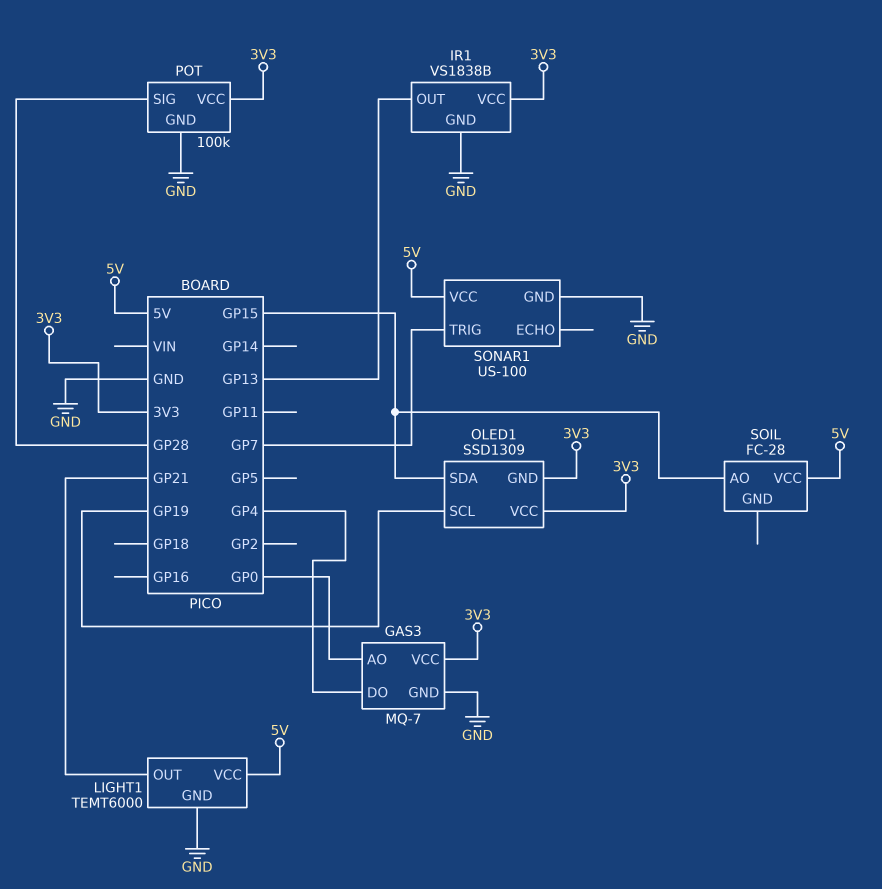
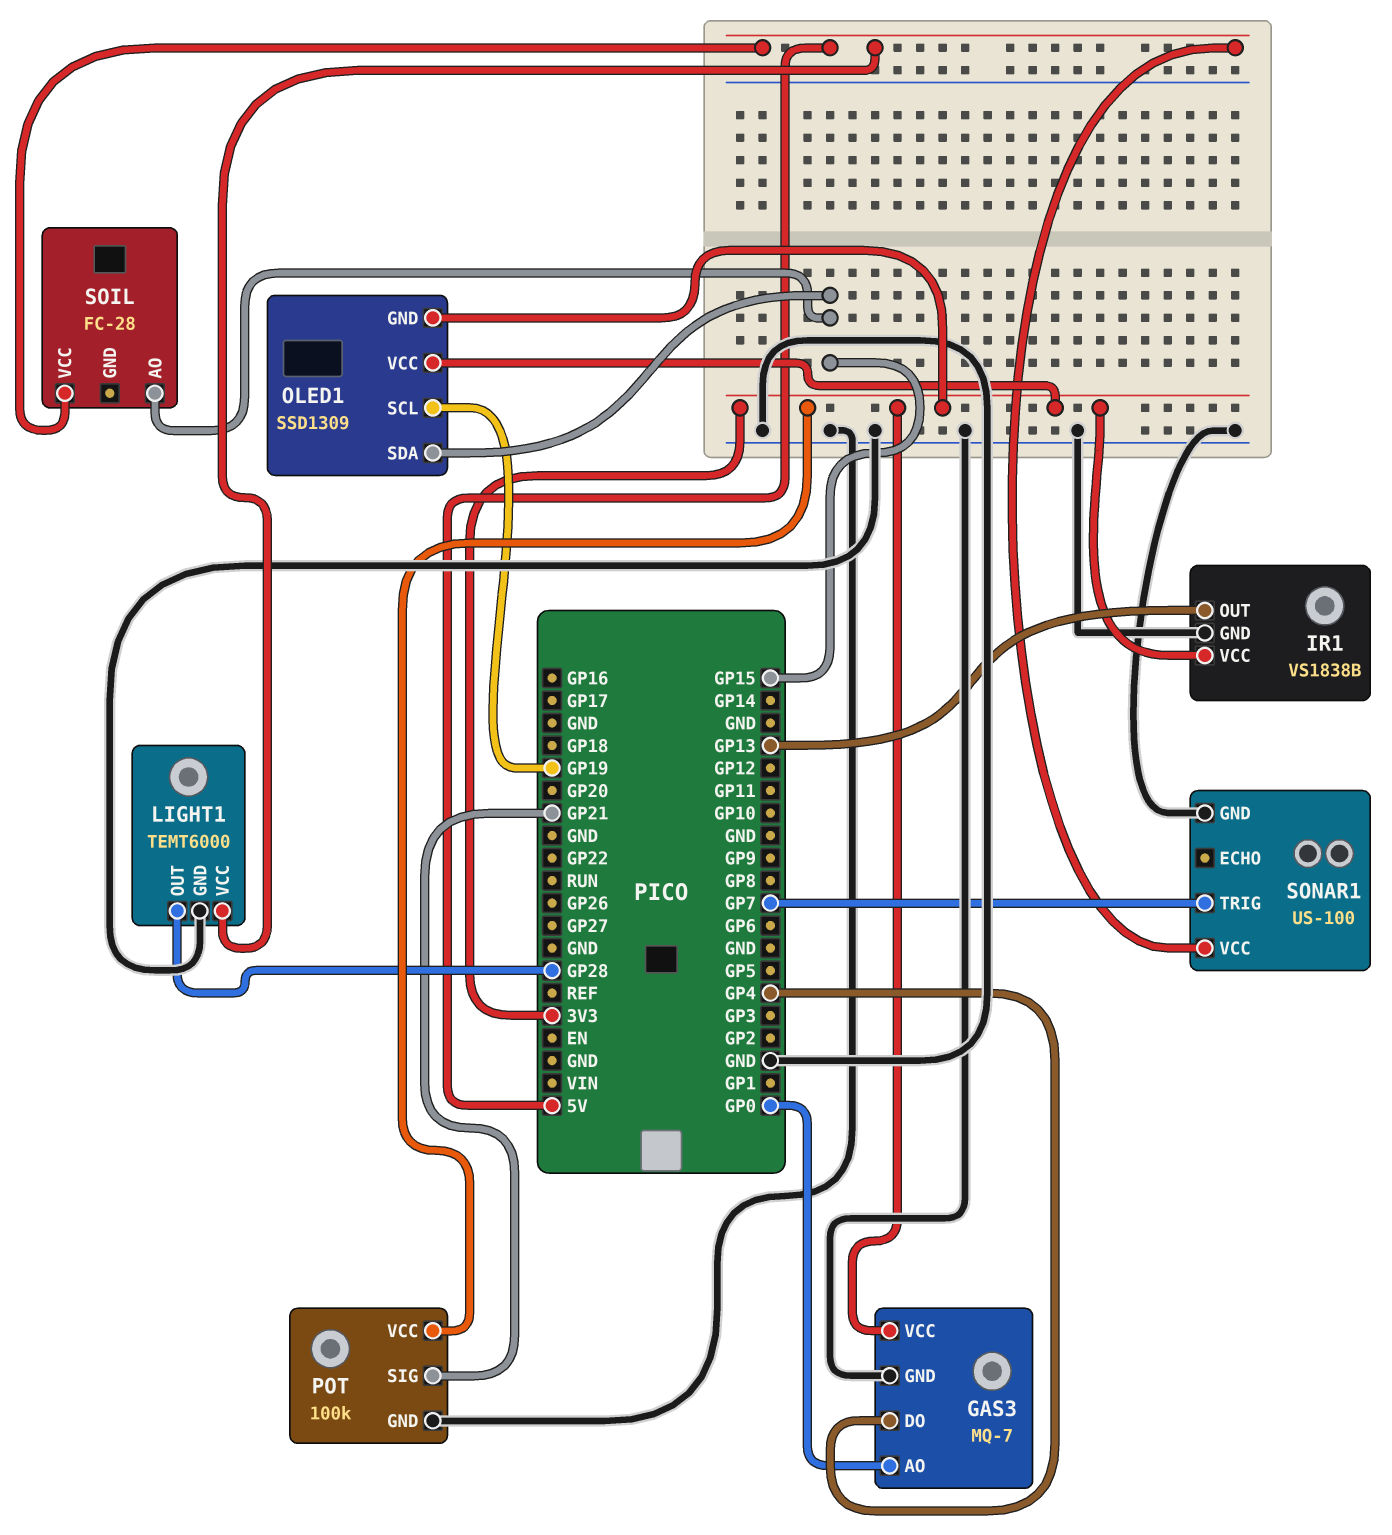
LIGHT1 pin OUT: GP21 -> GP28
POT pin SIG: GP28 -> GP21

